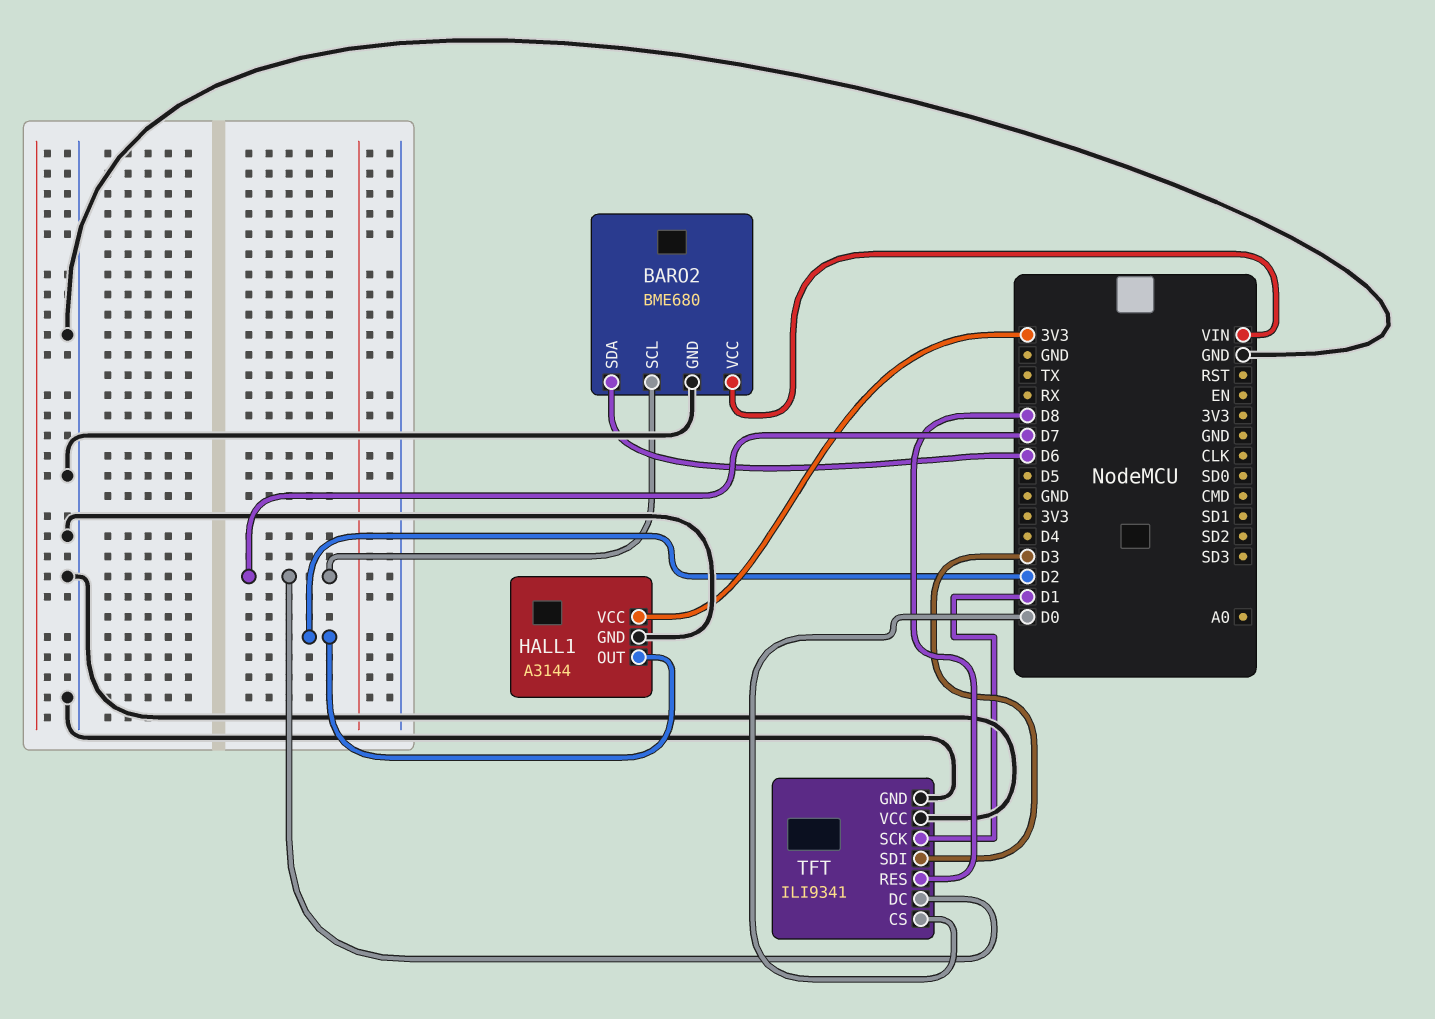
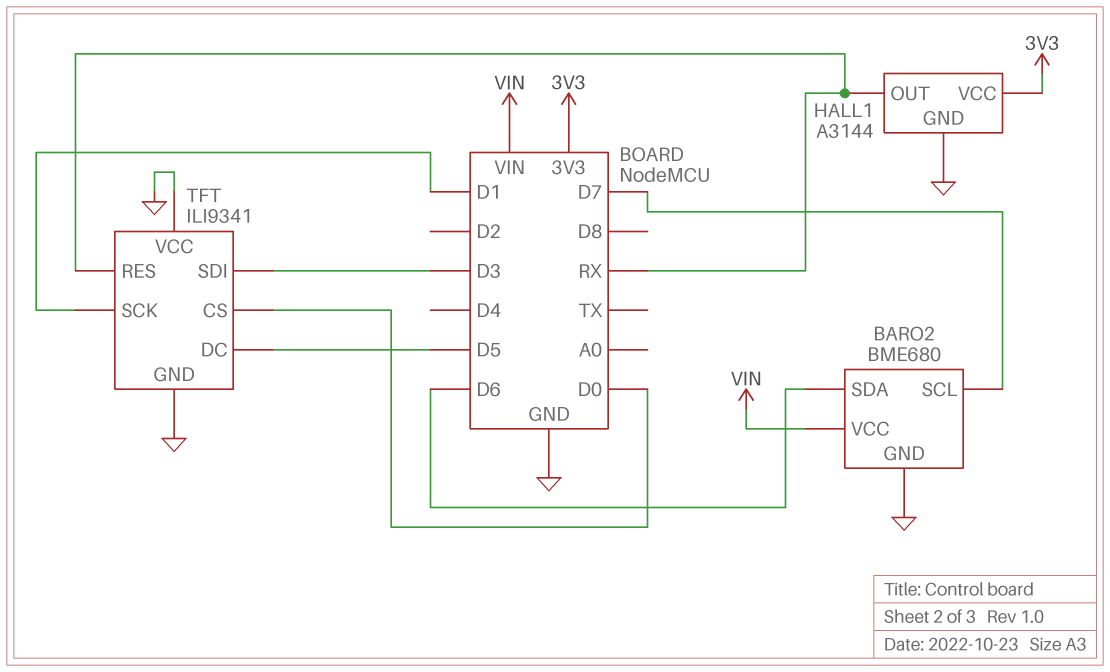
HALL1 pin OUT: D2 -> RX
TFT pin DC: D7 -> D5
TFT pin RES: D8 -> RX

